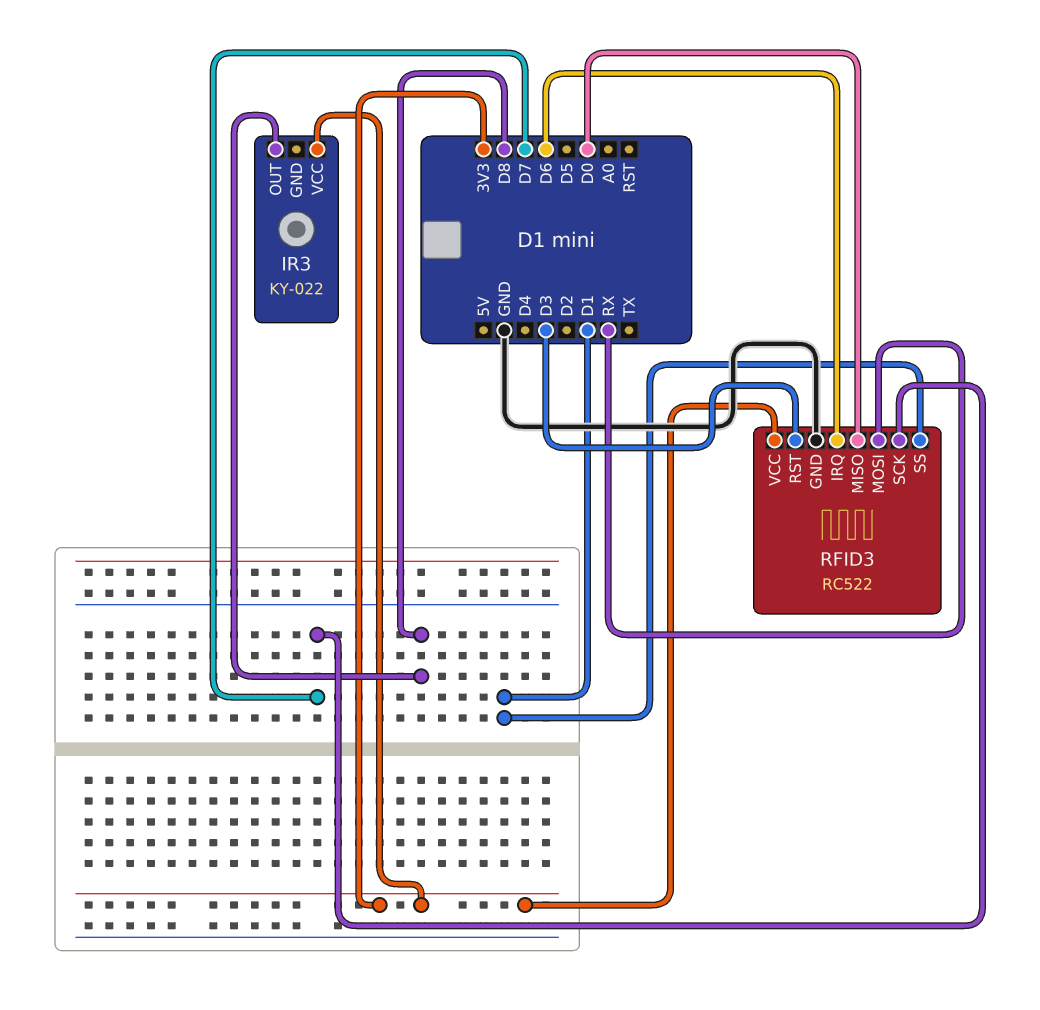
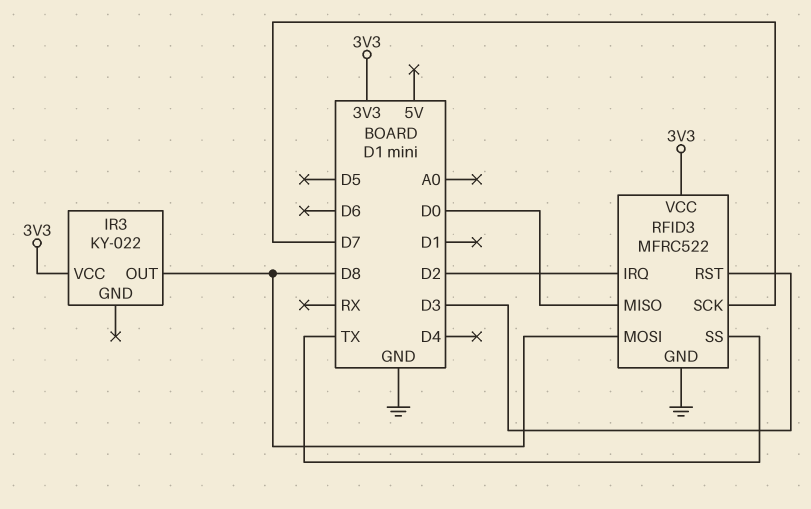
RFID3: RC522 -> MFRC522
RFID3 pin IRQ: D6 -> D2
RFID3 pin MOSI: RX -> D8
RFID3 pin SS: D1 -> TX

